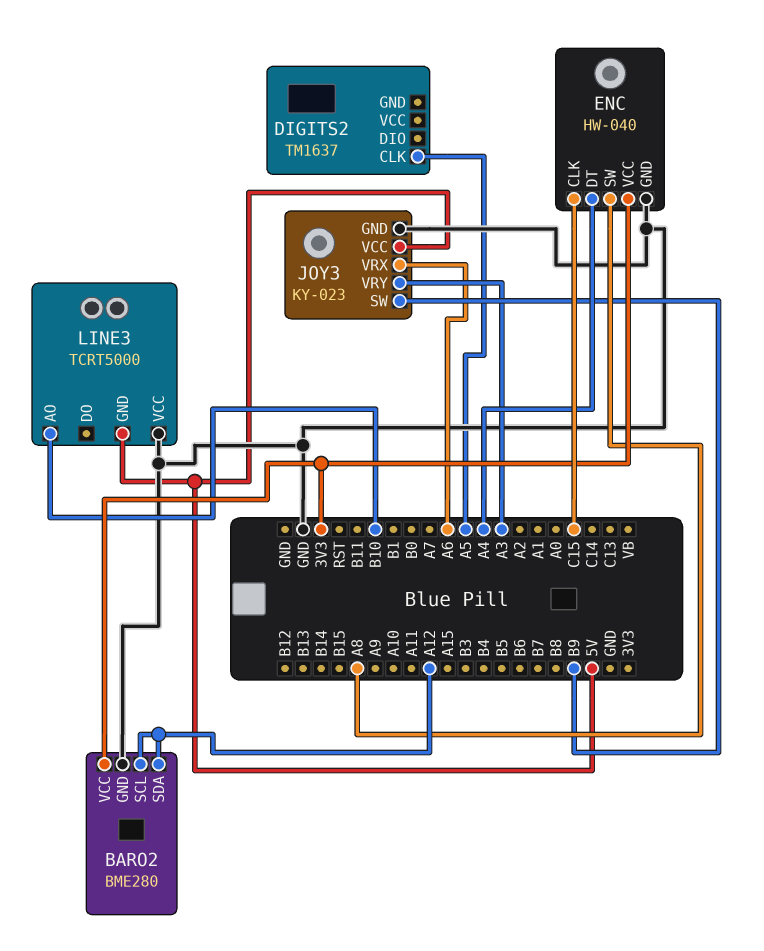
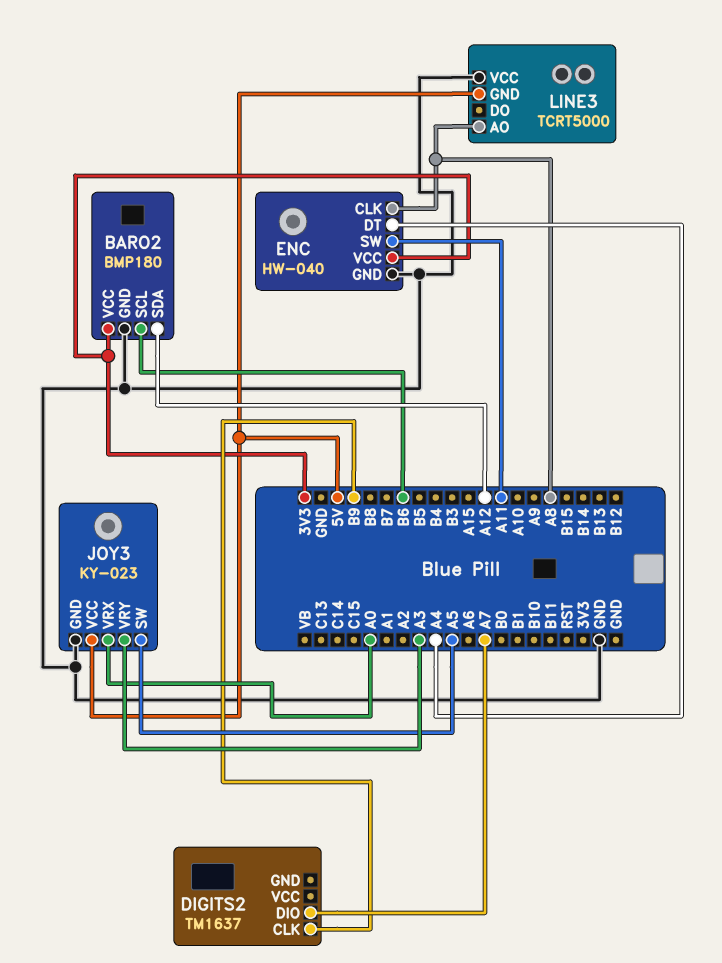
BARO2: BME280 -> BMP180
BARO2 pin SCL: A12 -> B6
DIGITS2 pin CLK: A5 -> B9
DIGITS2 pin DIO: none -> A7
ENC pin CLK: C15 -> A8
ENC pin SW: A8 -> A11
JOY3 pin SW: B9 -> A5
JOY3 pin VRX: A6 -> A0
LINE3 pin AO: B10 -> A8

